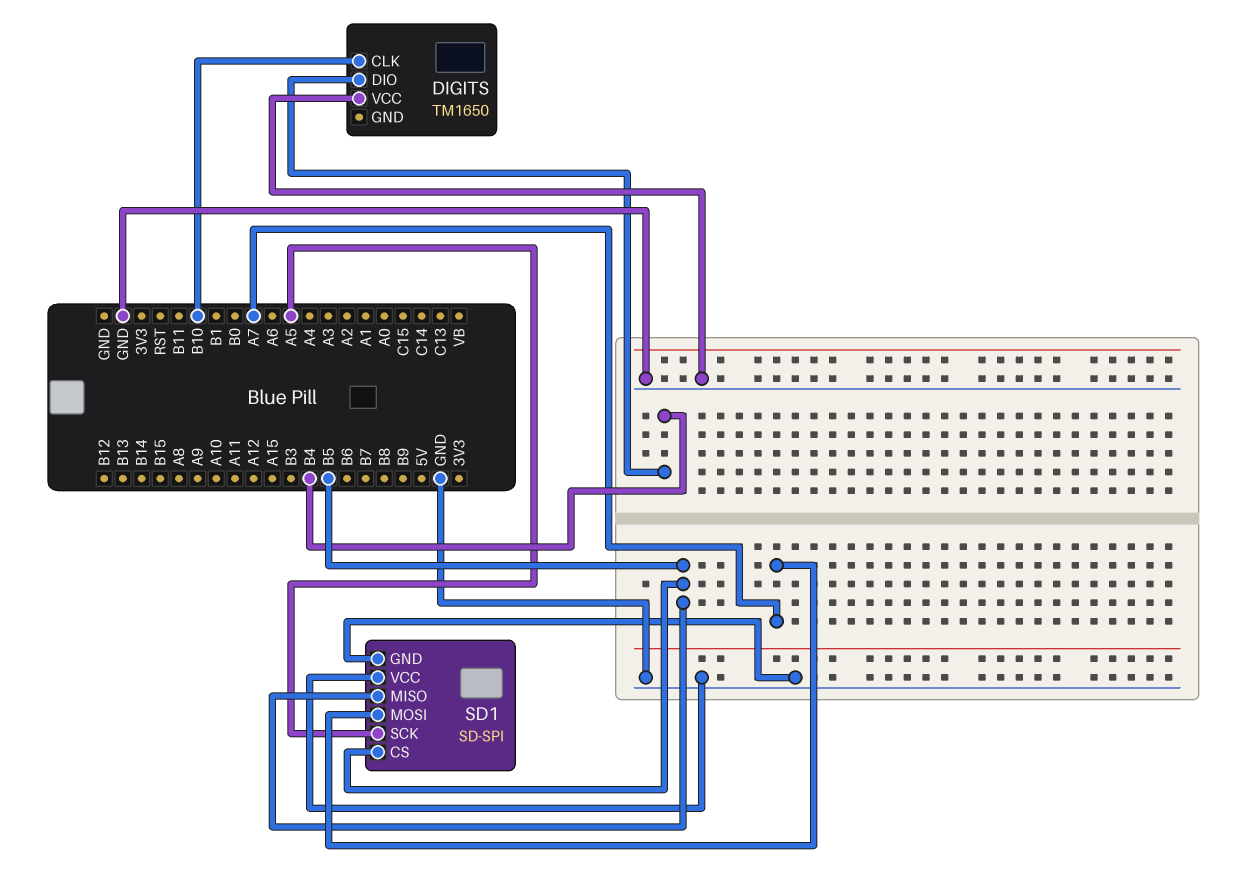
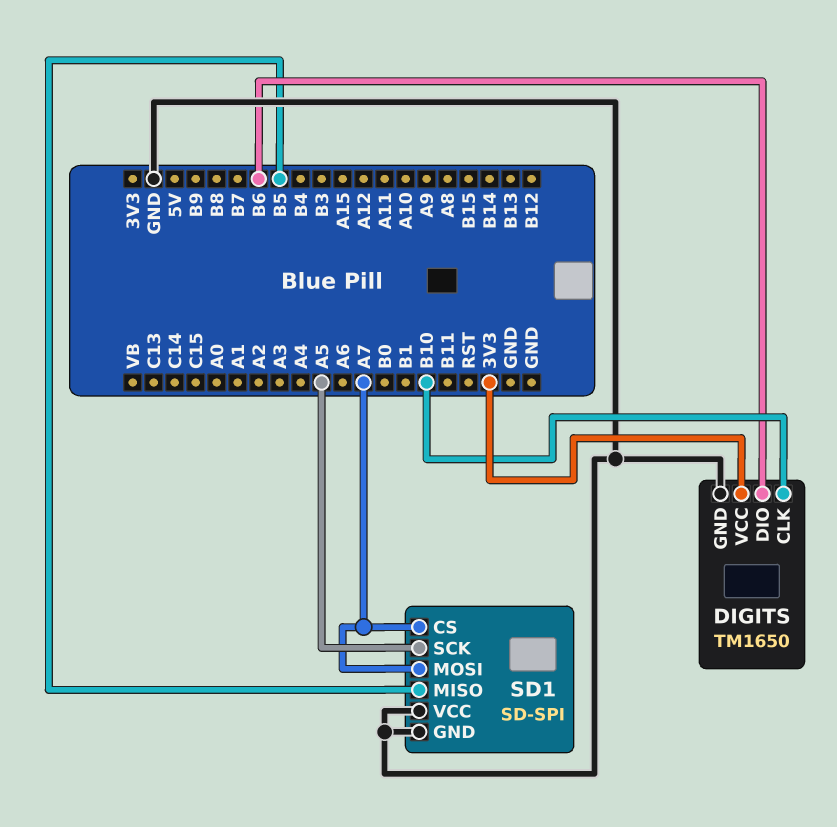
DIGITS pin DIO: B4 -> B6
DIGITS pin GND: none -> GND
DIGITS pin VCC: GND -> 3V3
SD1 pin CS: B5 -> A7

